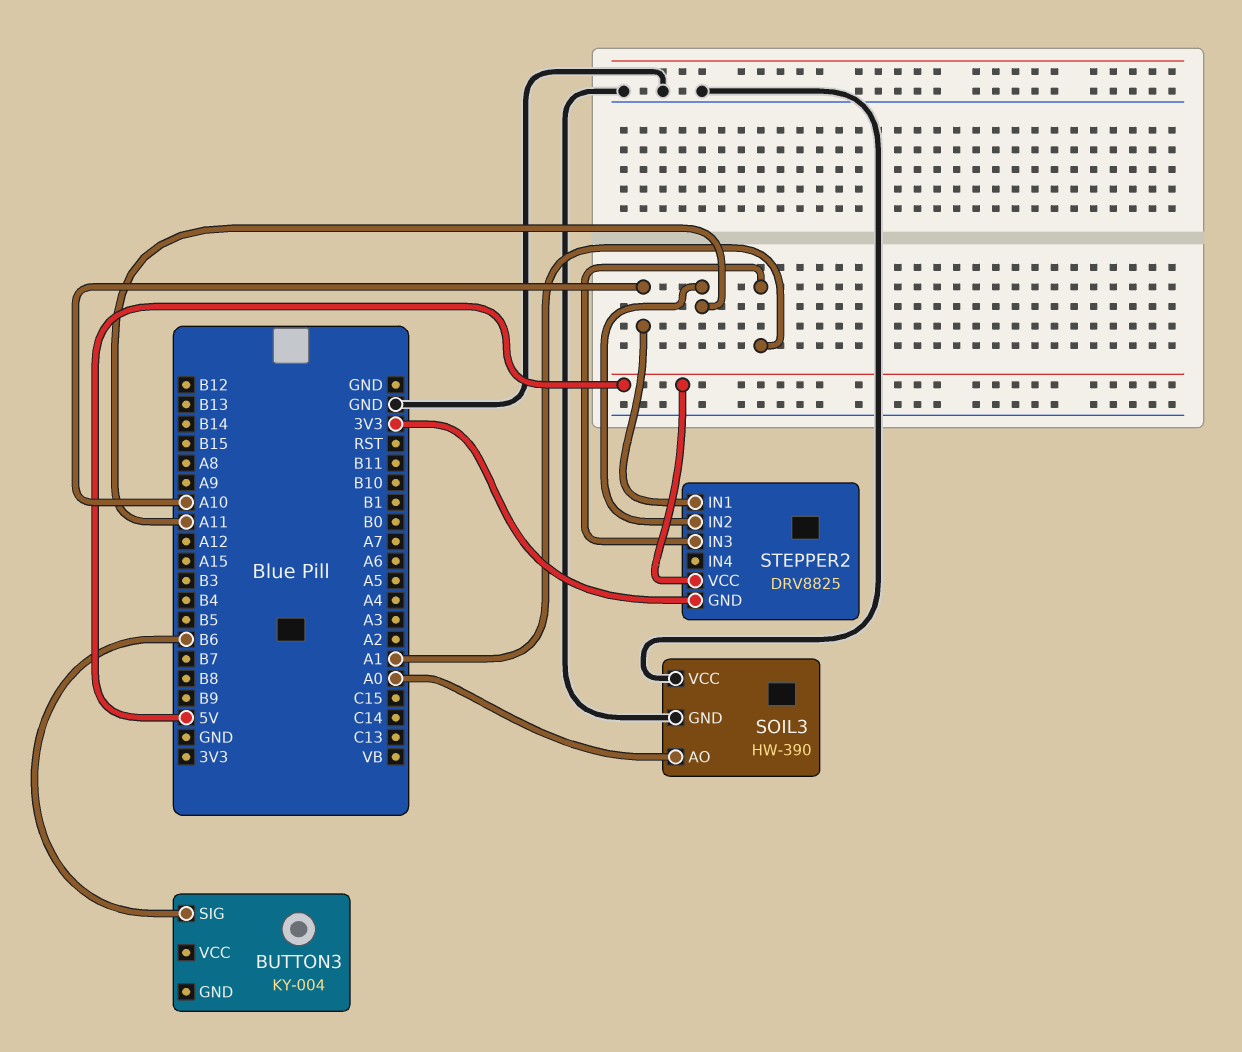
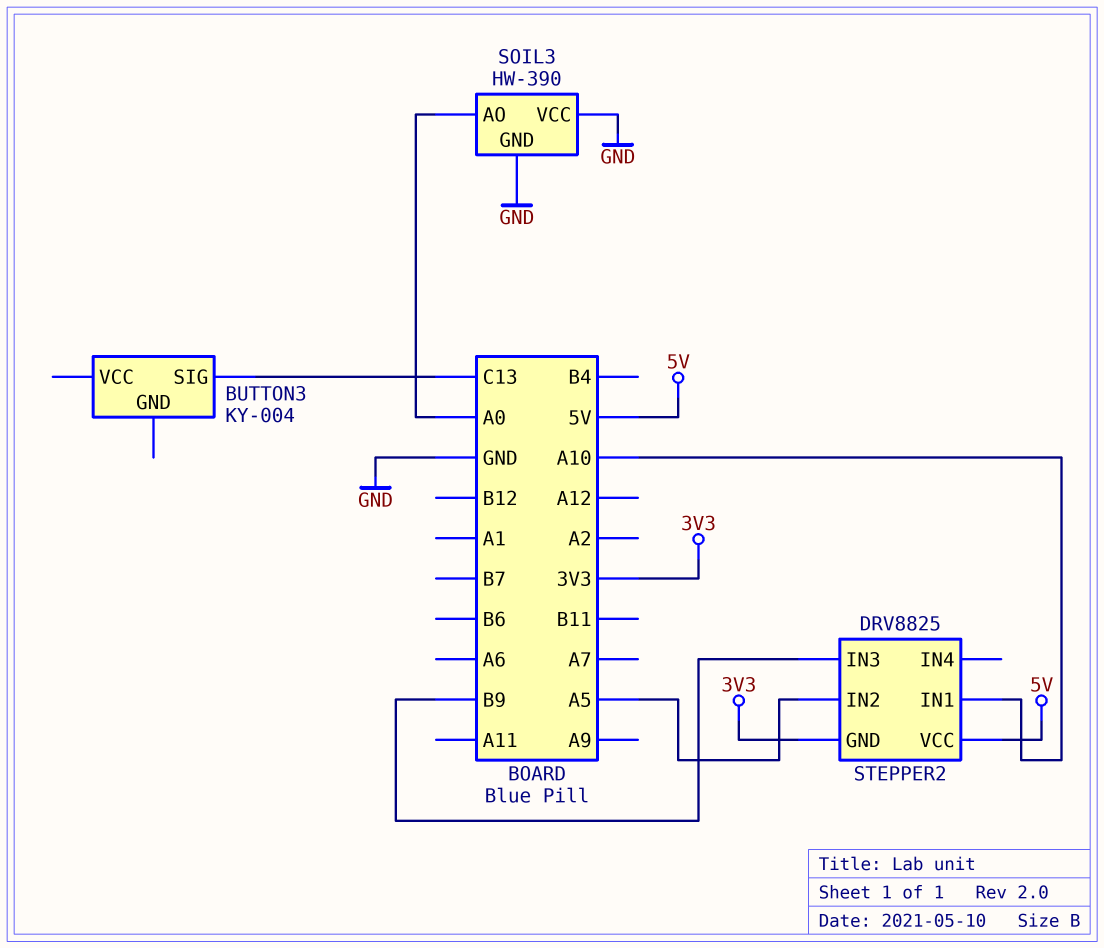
BUTTON3 pin SIG: B6 -> C13
STEPPER2 pin IN2: A11 -> A5
STEPPER2 pin IN3: A1 -> B9

